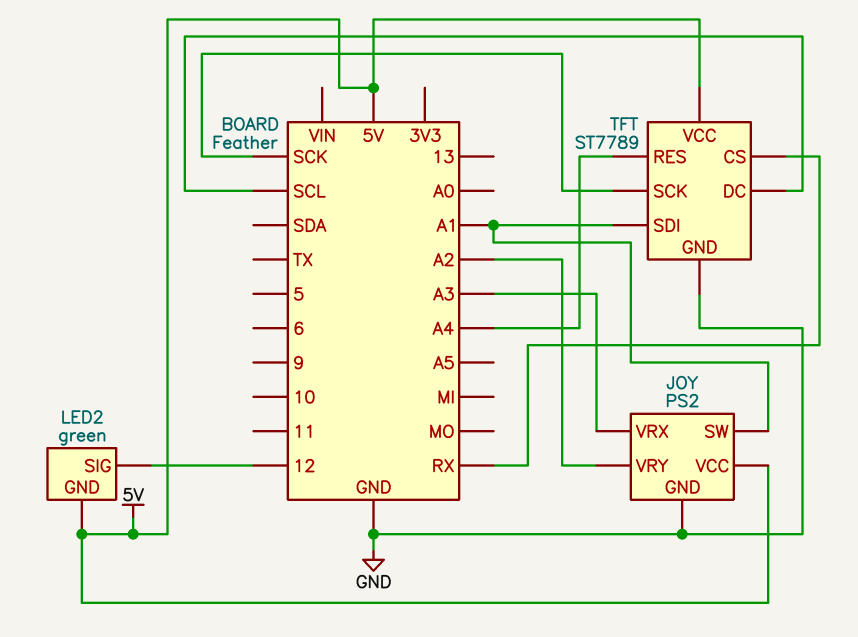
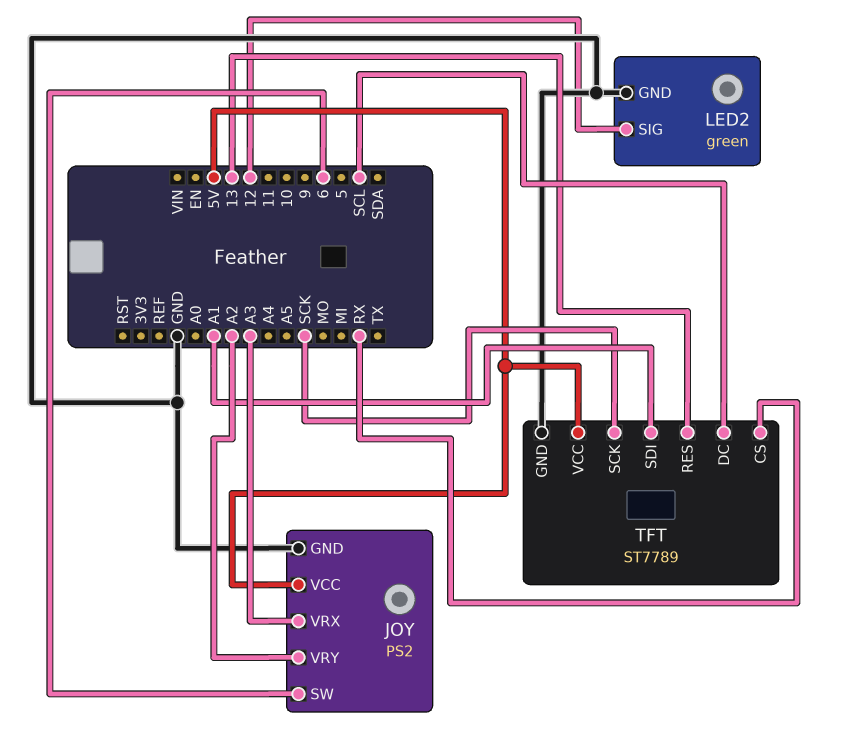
JOY pin SW: A1 -> 6
LED2 pin GND: 5V -> GND
TFT pin RES: A4 -> 13

